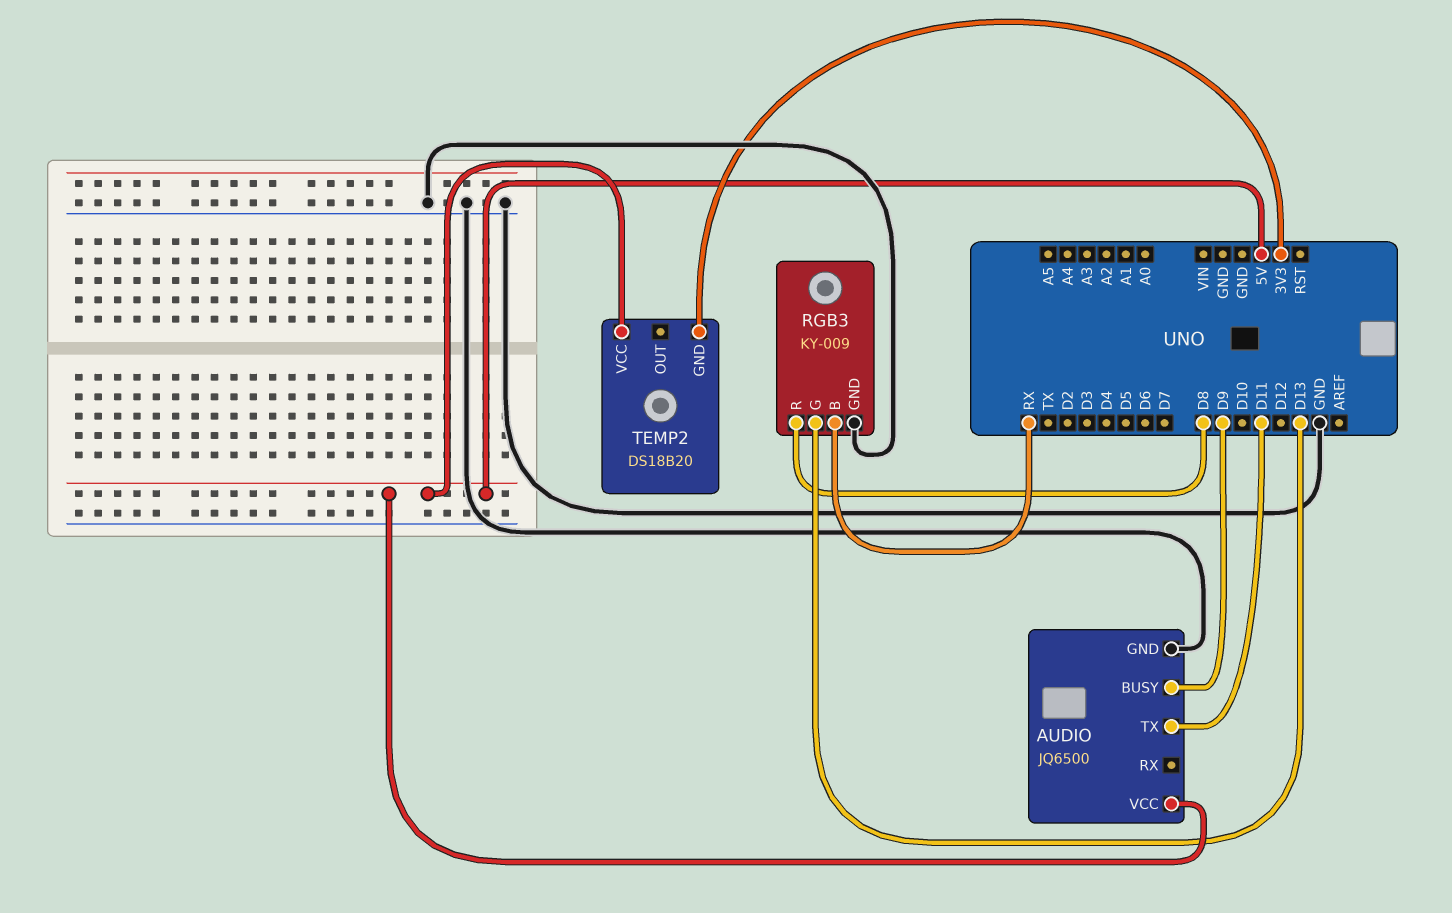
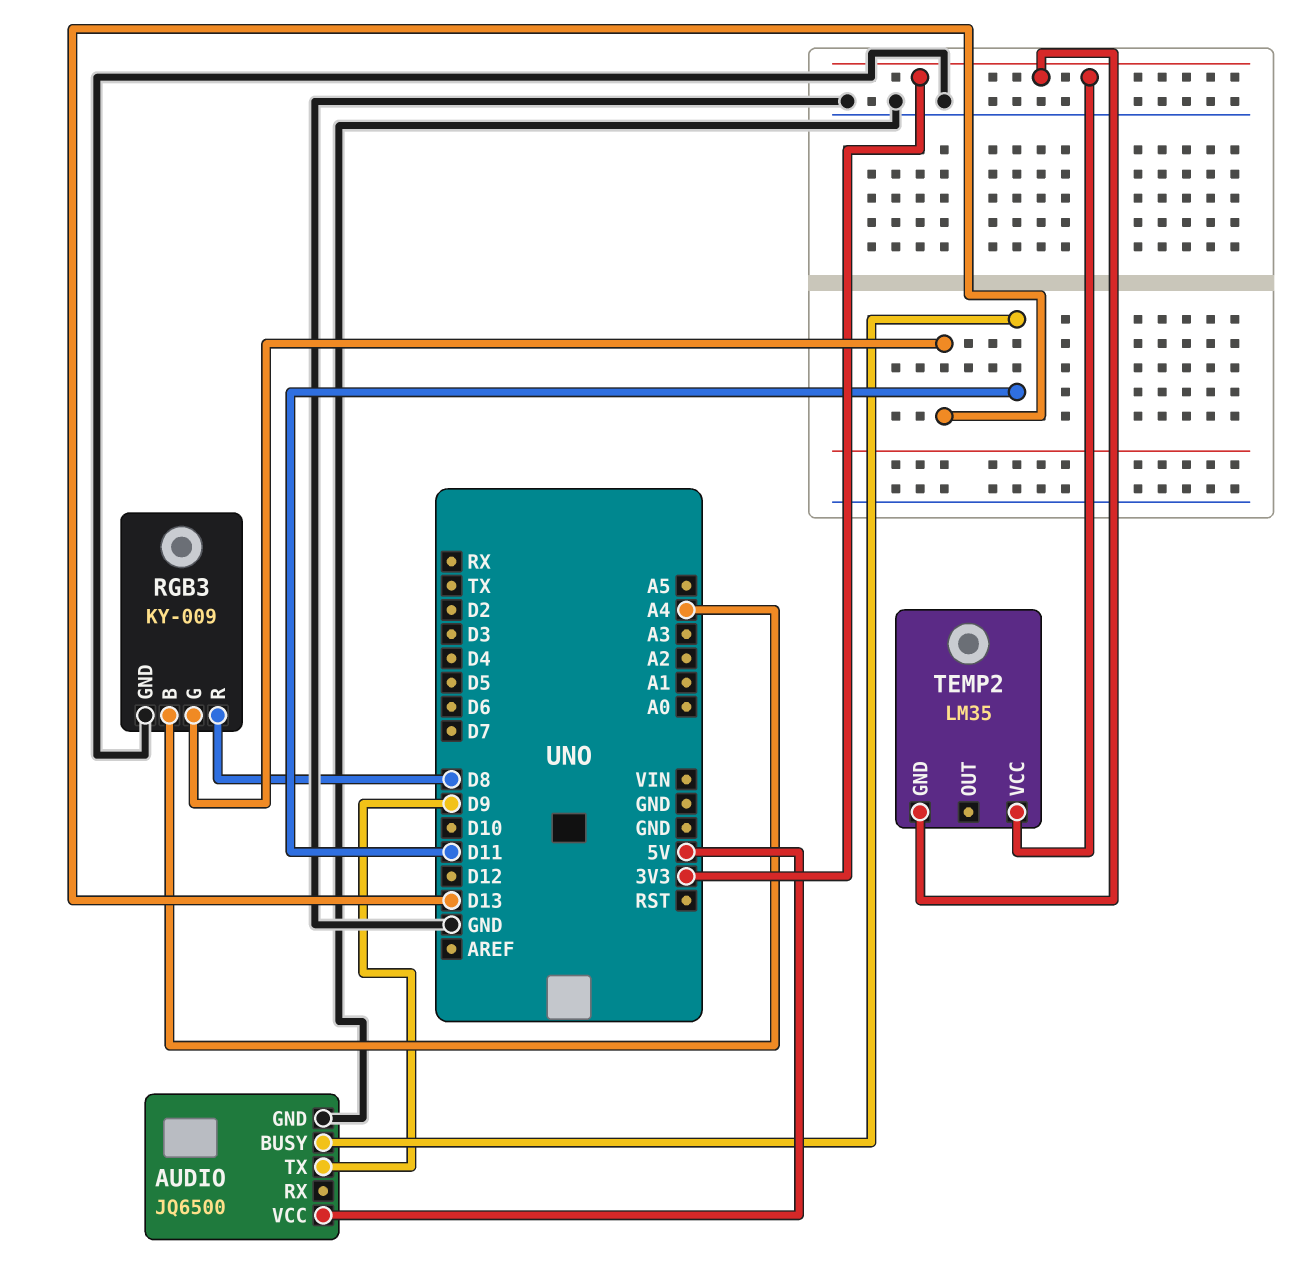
AUDIO pin BUSY: D9 -> D11
AUDIO pin TX: D11 -> D9
RGB3 pin B: RX -> A4
TEMP2: DS18B20 -> LM35
TEMP2 pin VCC: 5V -> 3V3

